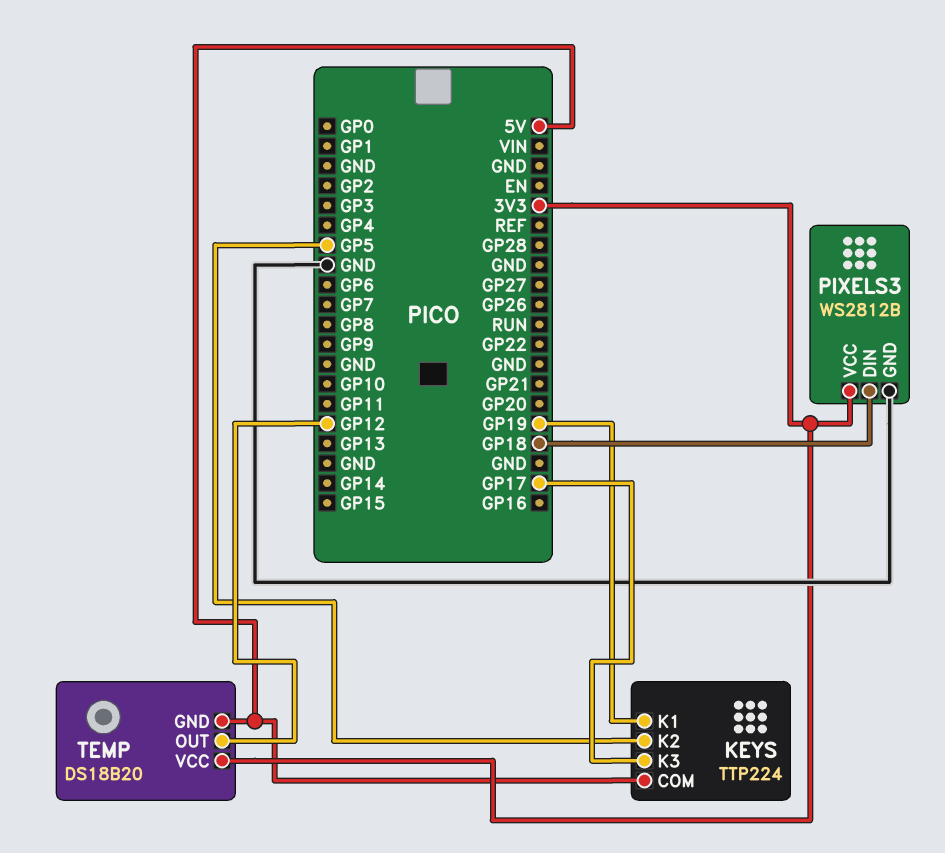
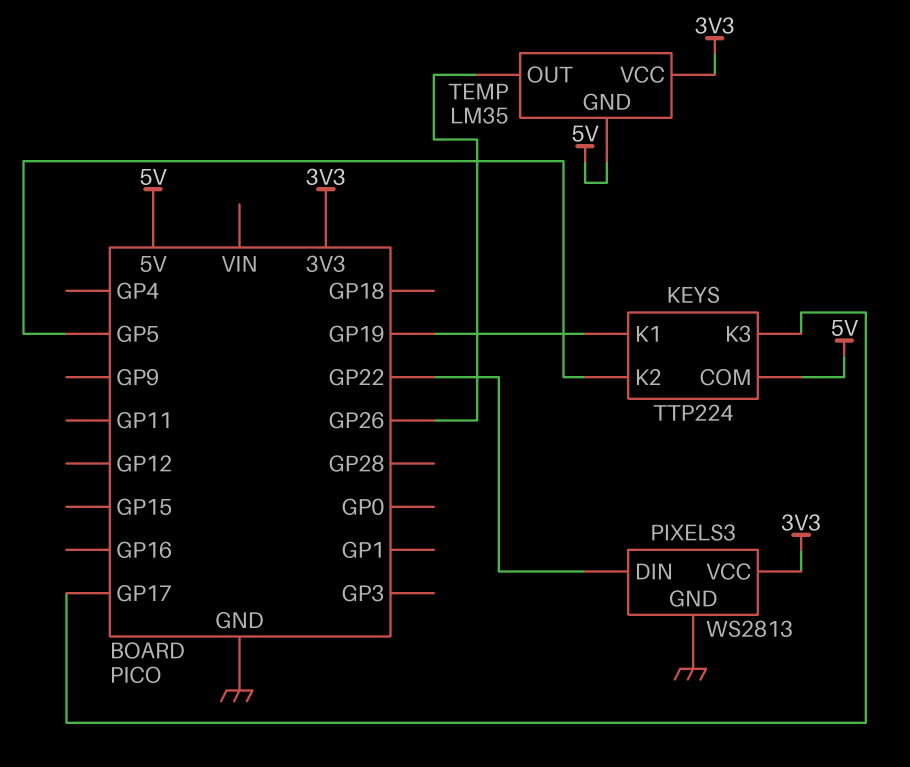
PIXELS3: WS2812B -> WS2813
PIXELS3 pin DIN: GP18 -> GP22
TEMP: DS18B20 -> LM35
TEMP pin OUT: GP12 -> GP26

